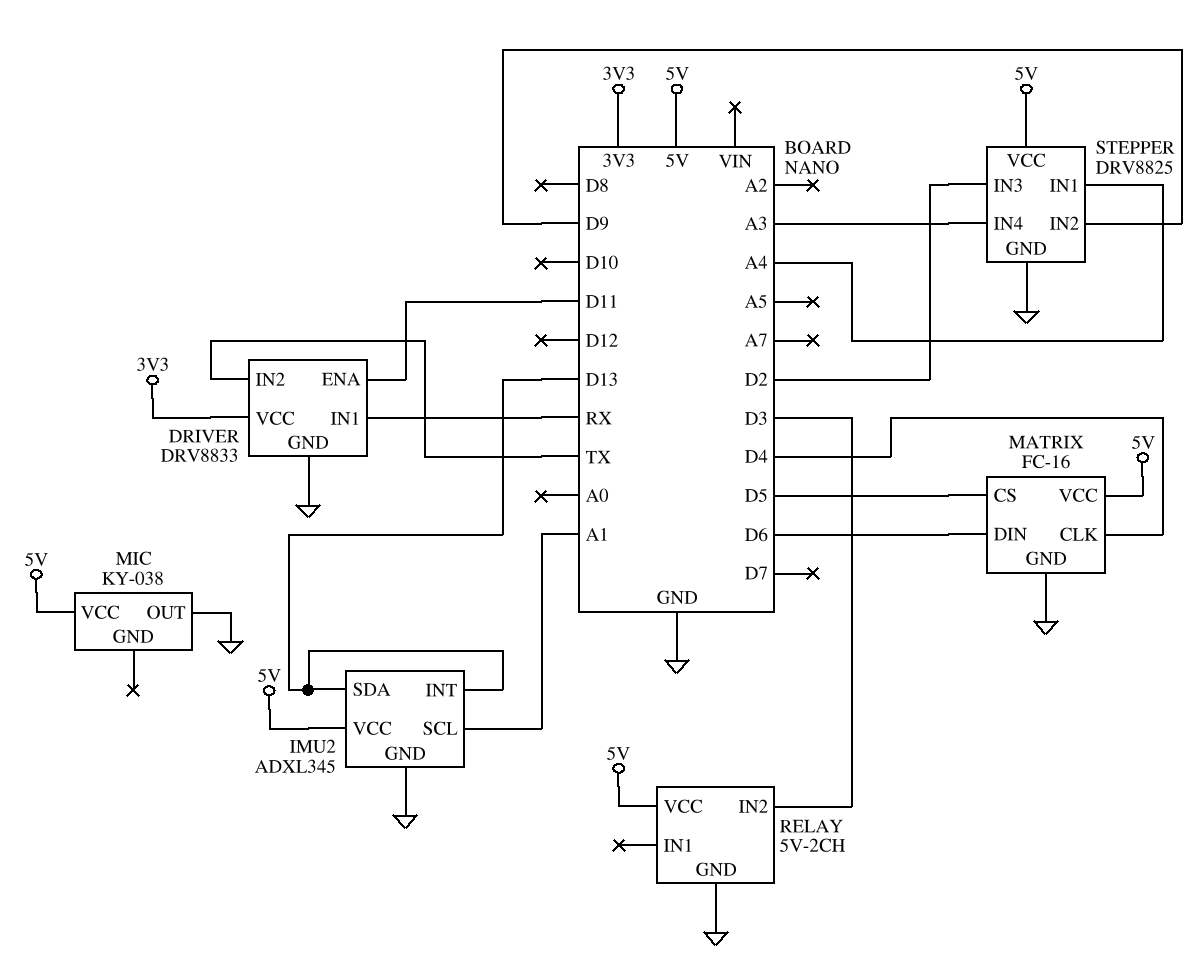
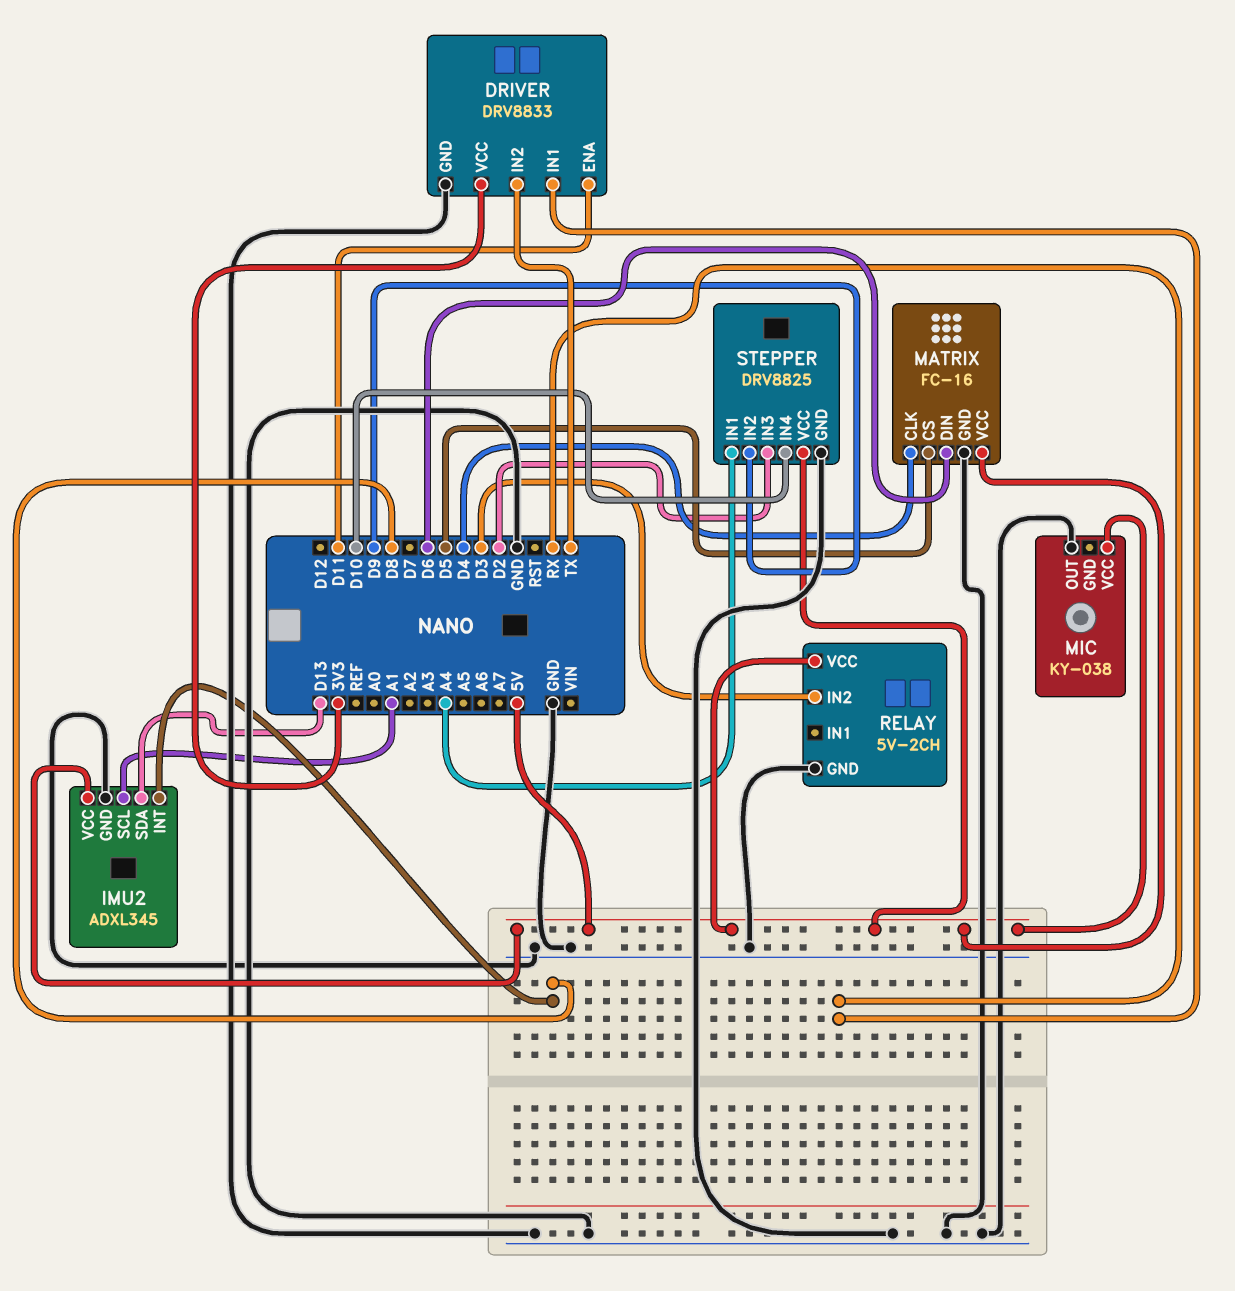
IMU2 pin INT: D13 -> D8
STEPPER pin IN4: A3 -> D10

